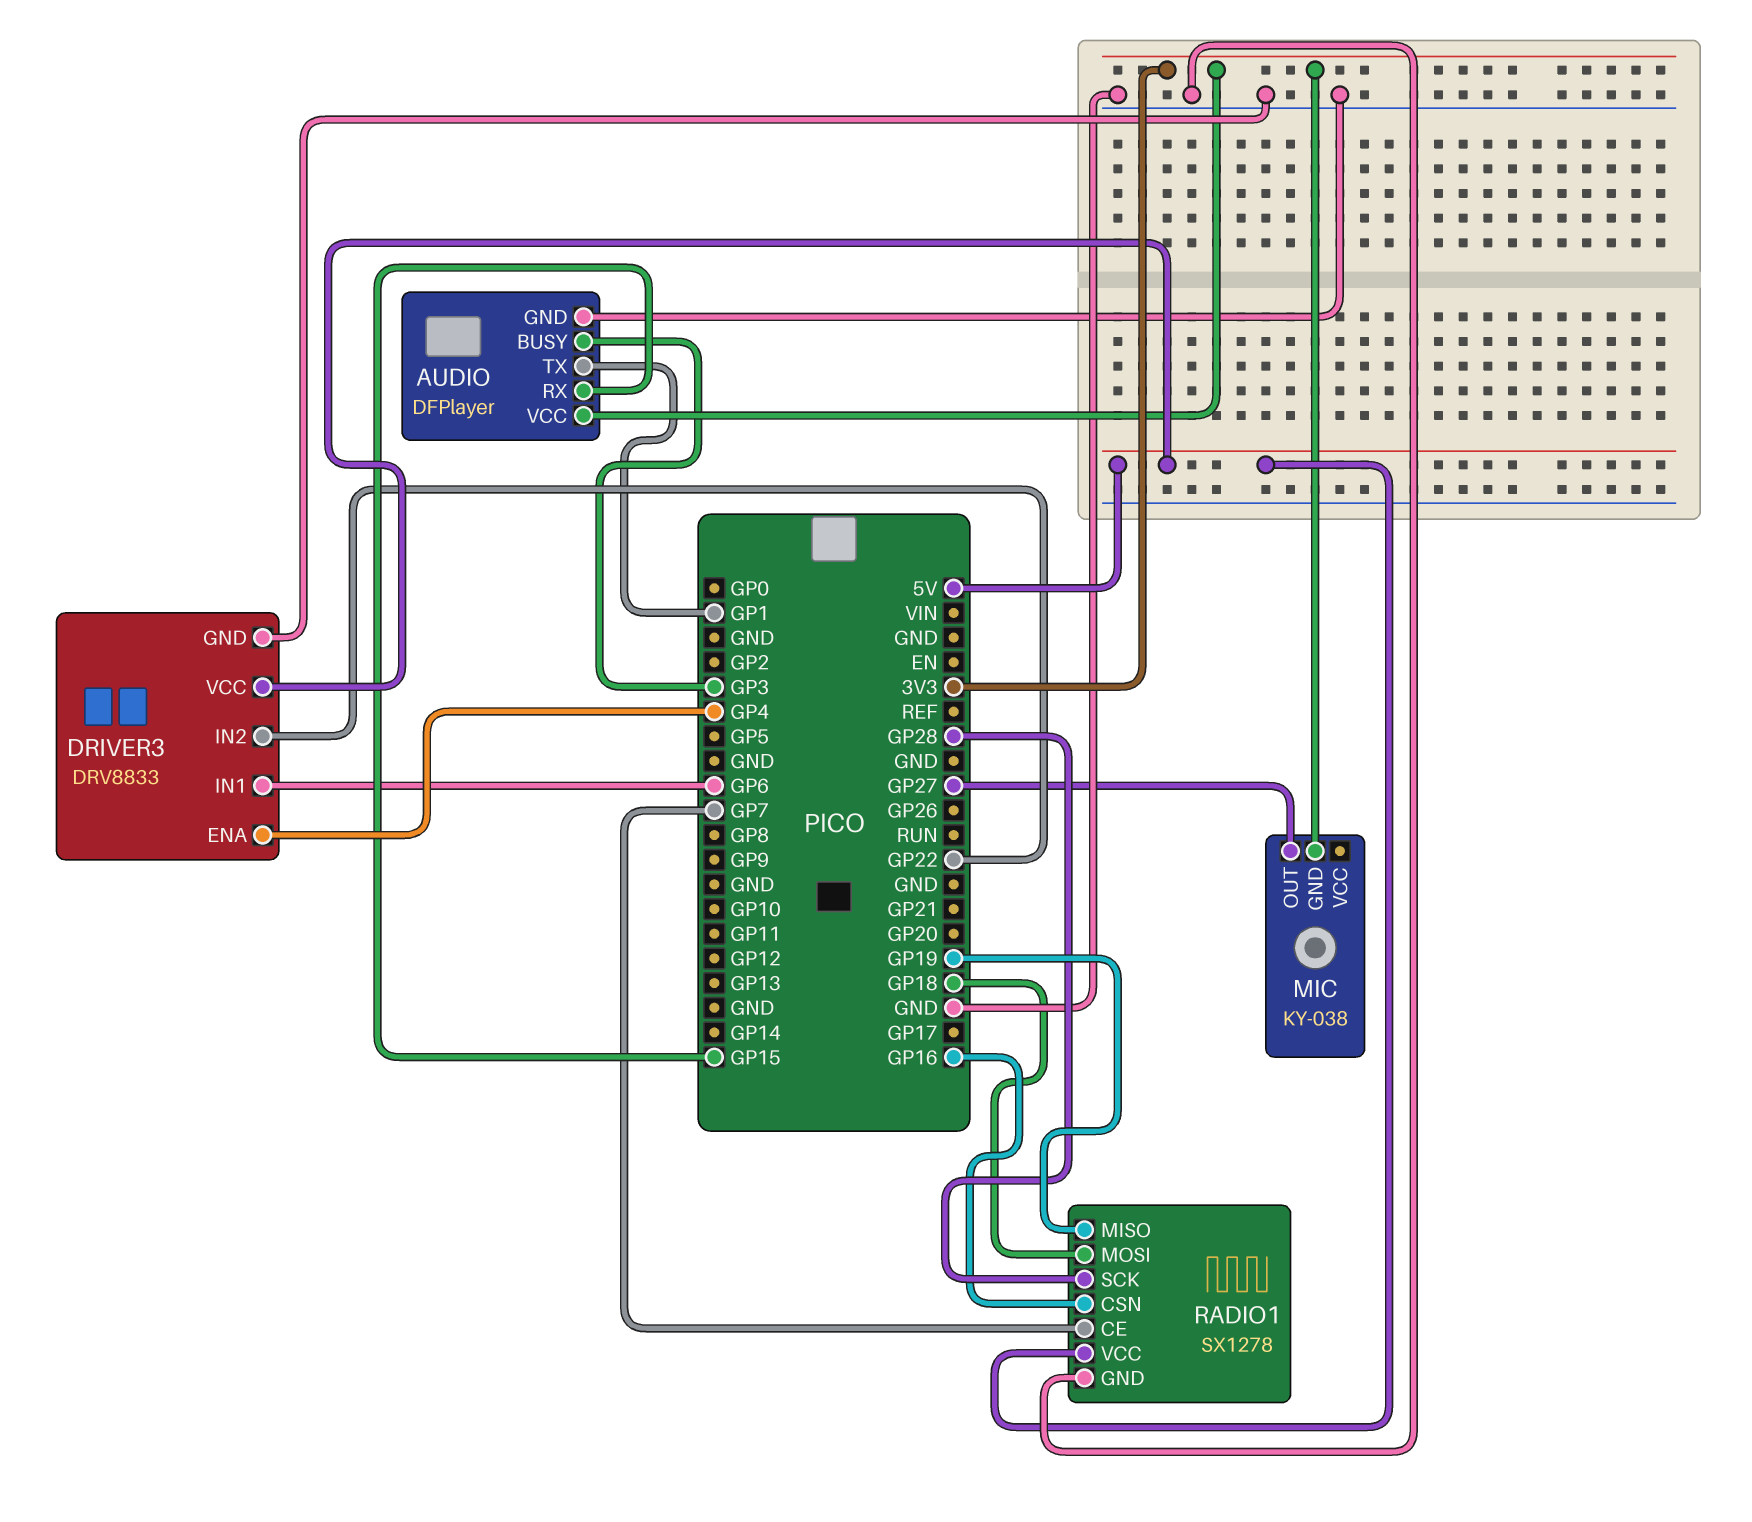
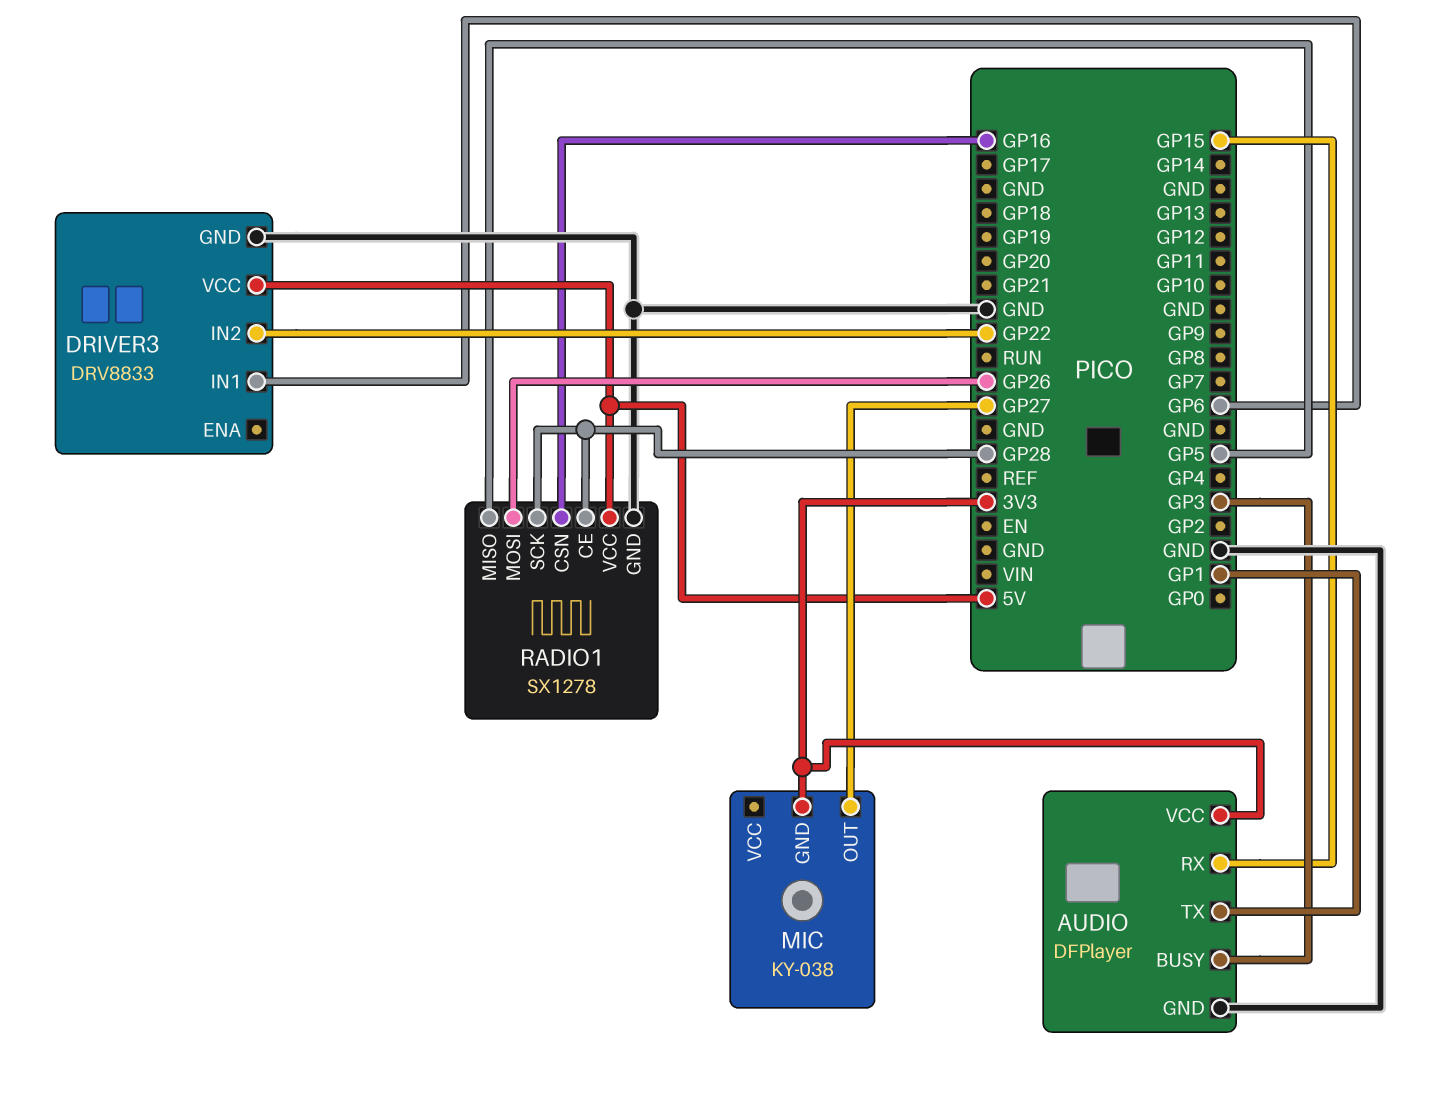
DRIVER3 pin ENA: GP4 -> none
RADIO1 pin CE: GP7 -> GP28
RADIO1 pin MISO: GP19 -> GP5
RADIO1 pin MOSI: GP18 -> GP26

